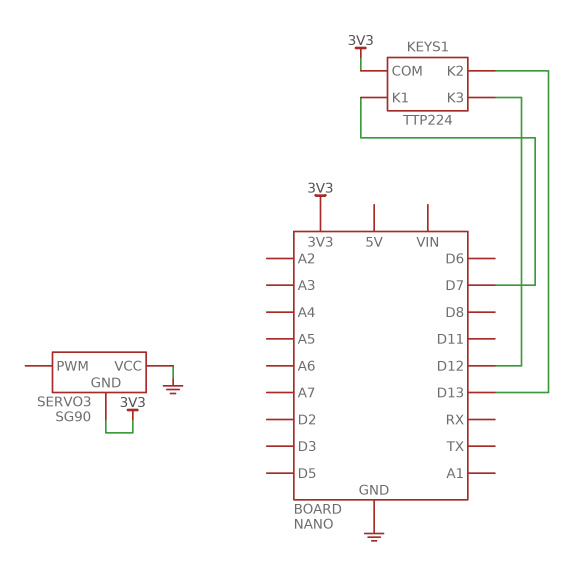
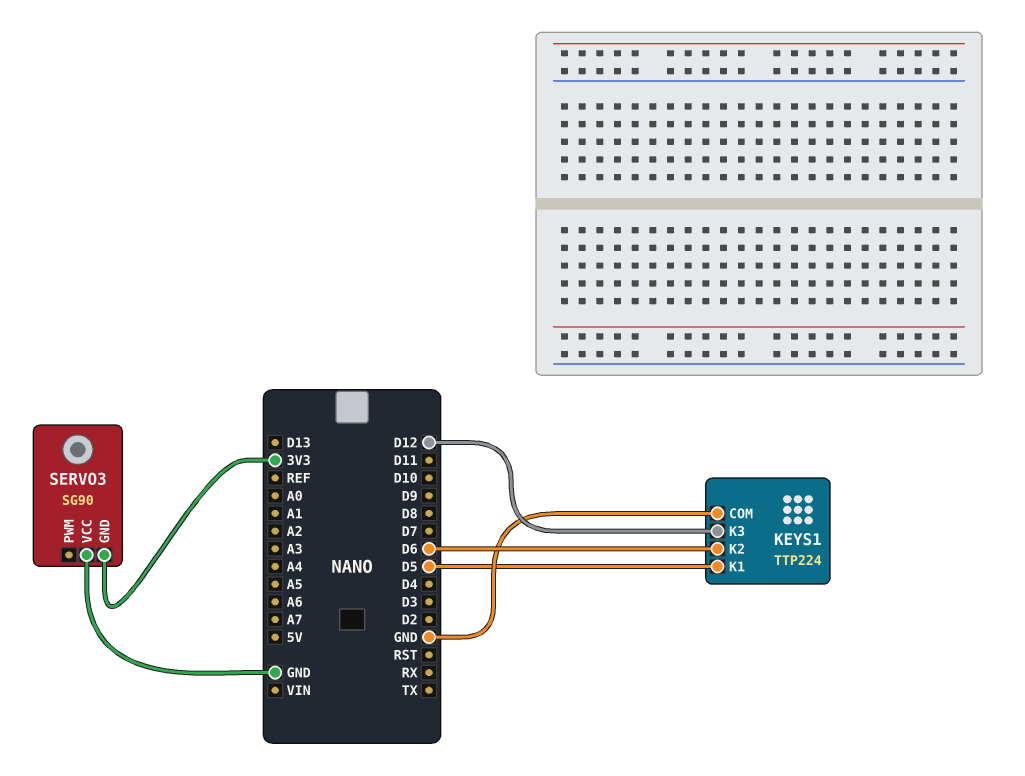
KEYS1 pin COM: 3V3 -> GND
KEYS1 pin K1: D7 -> D5
KEYS1 pin K2: D13 -> D6

